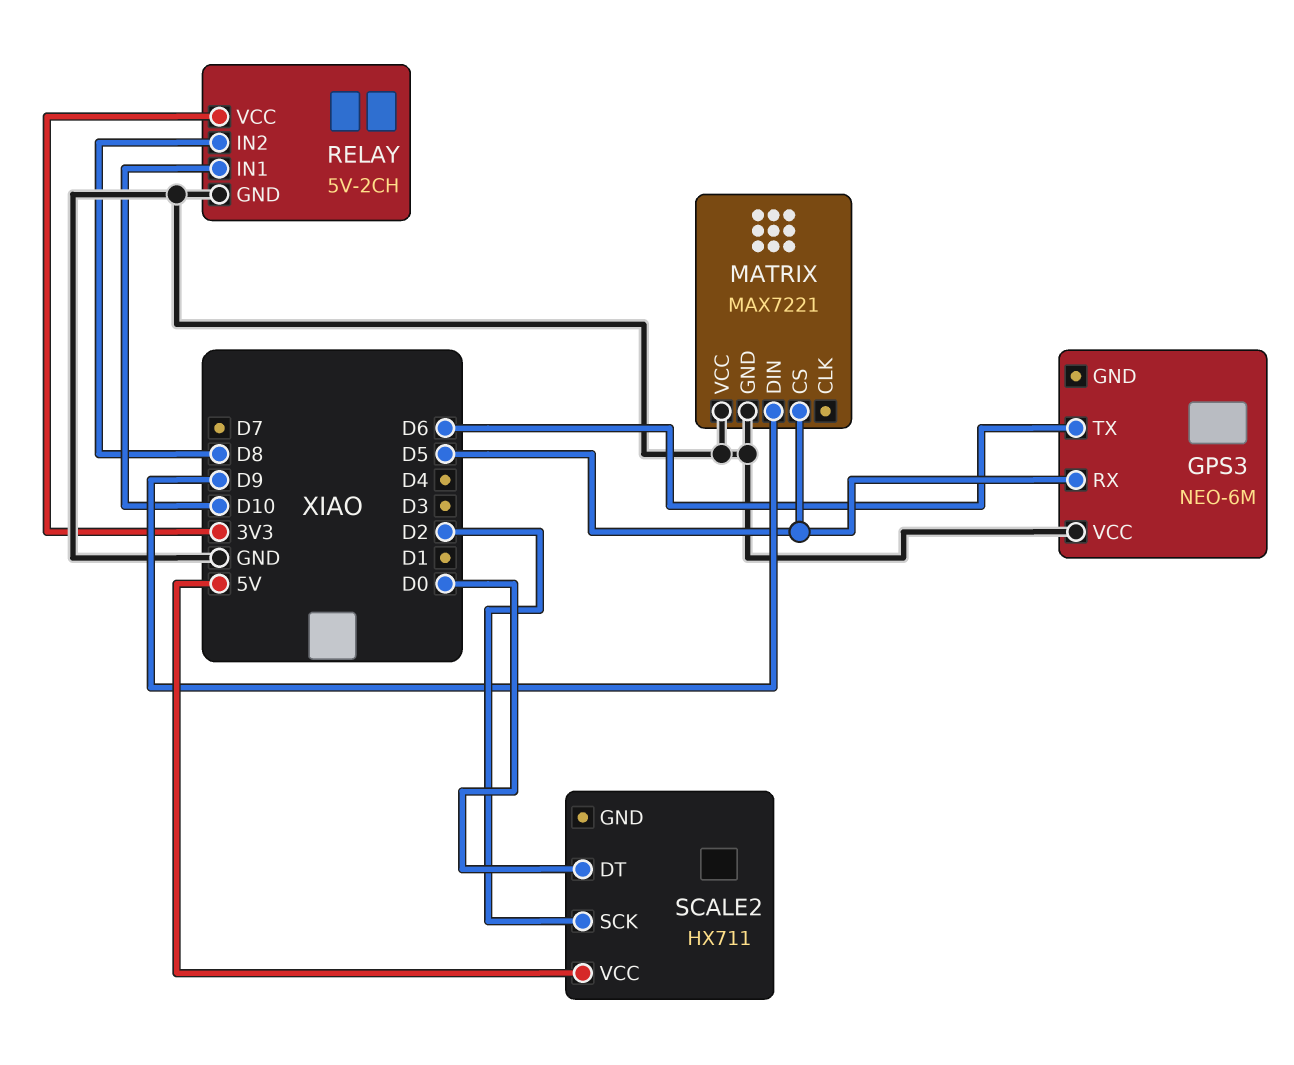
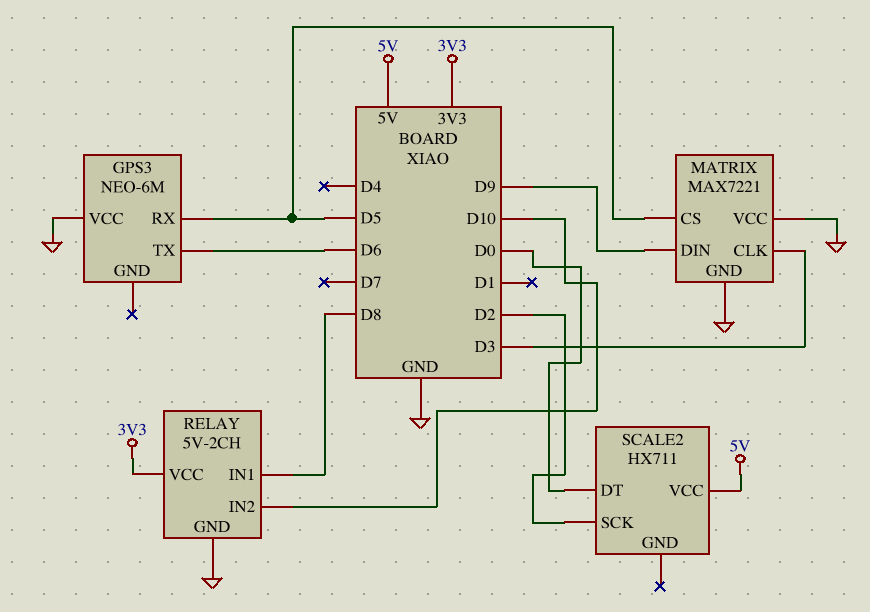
MATRIX pin CLK: none -> D3
RELAY pin IN1: D10 -> D8
RELAY pin IN2: D8 -> D10

